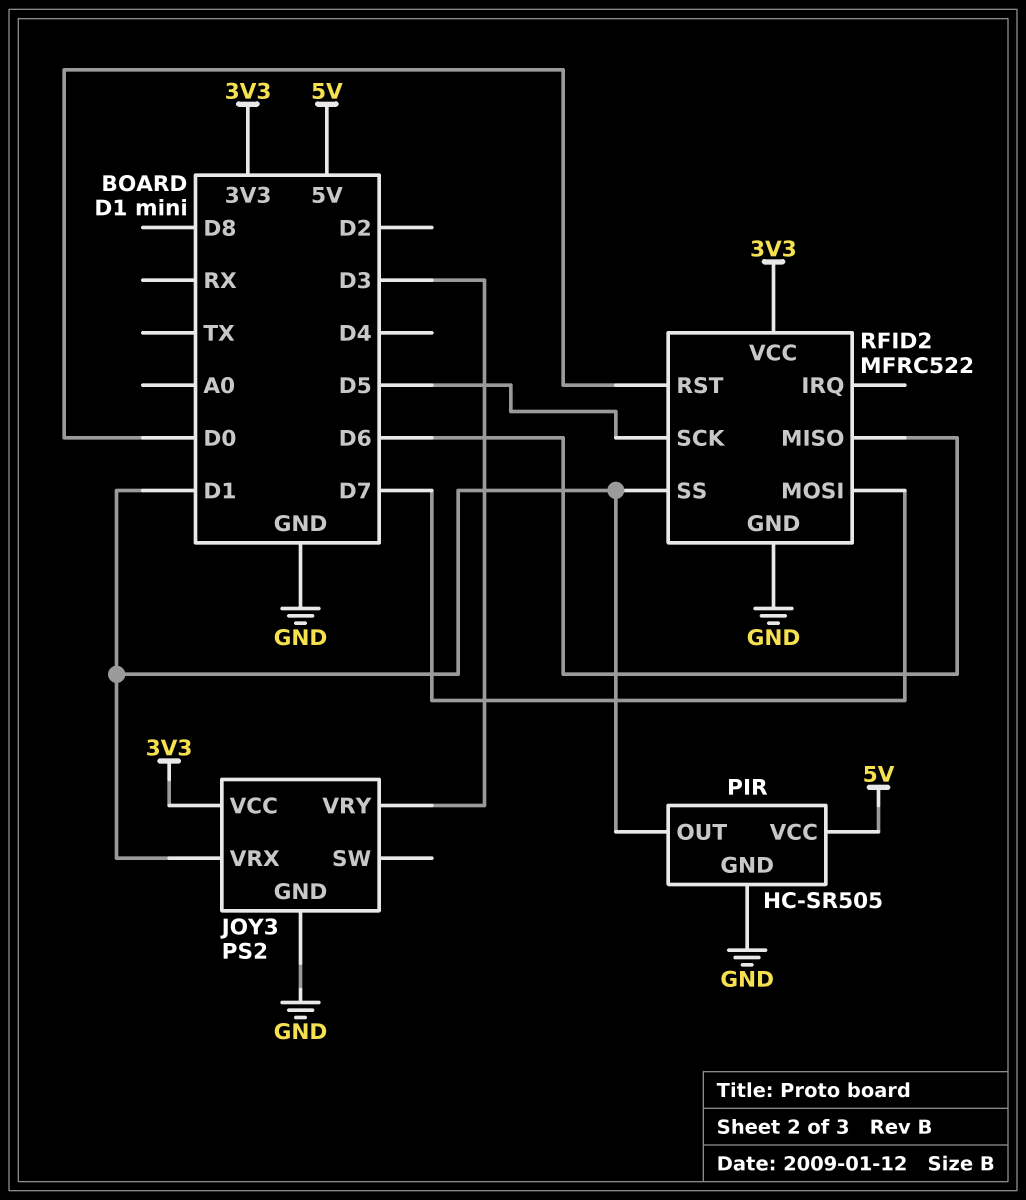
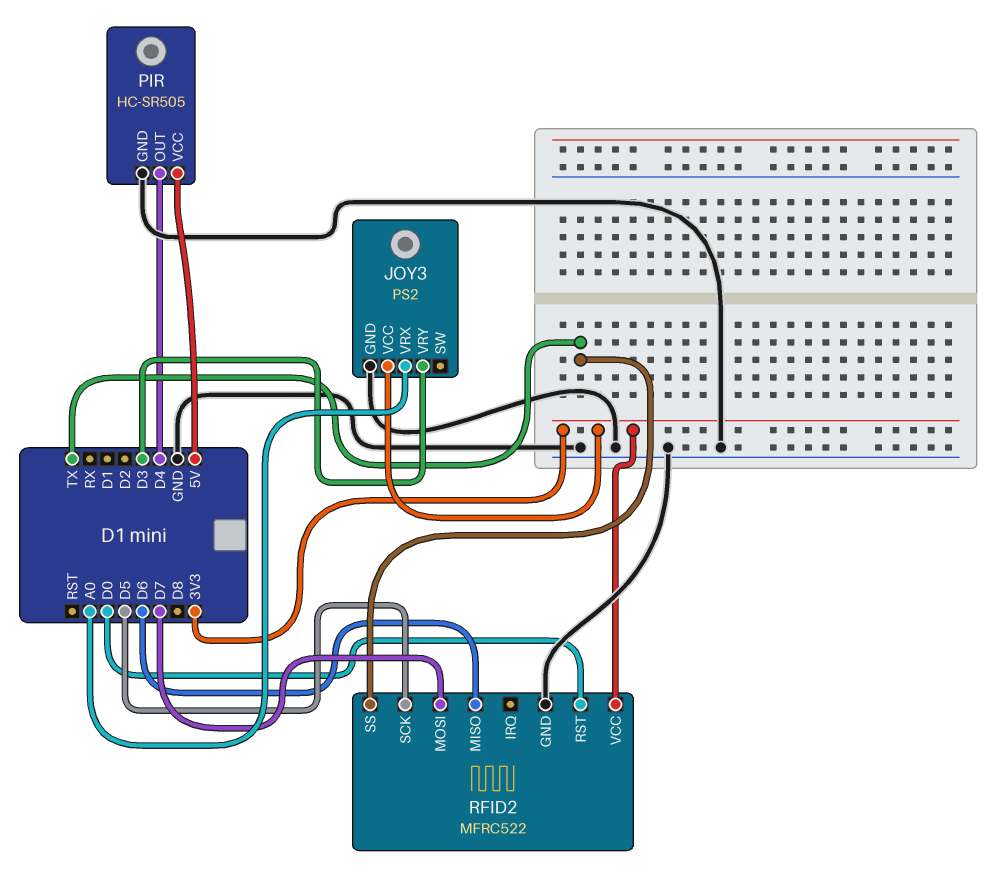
JOY3 pin VRX: D1 -> A0
PIR pin OUT: D1 -> D4
RFID2 pin SS: D1 -> TX

